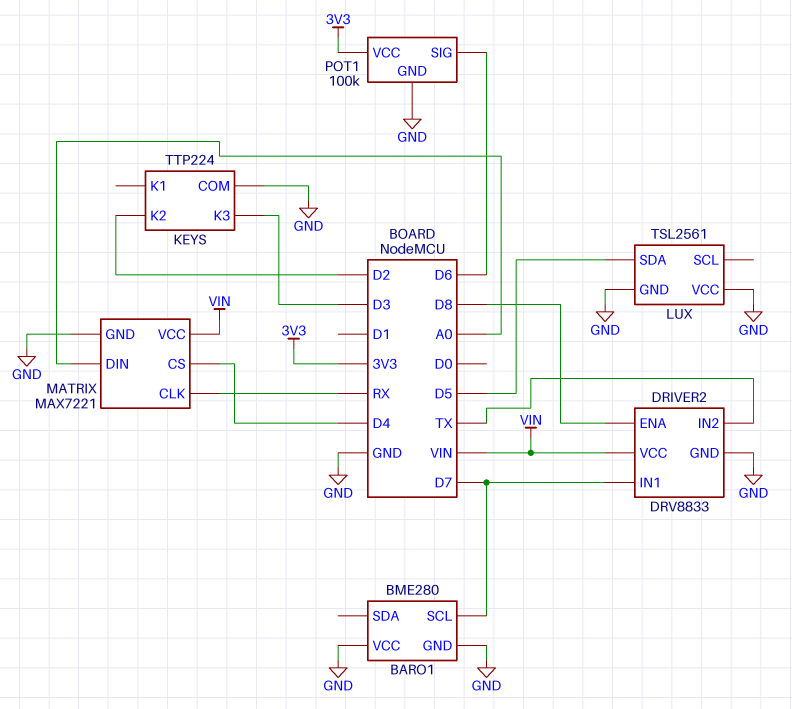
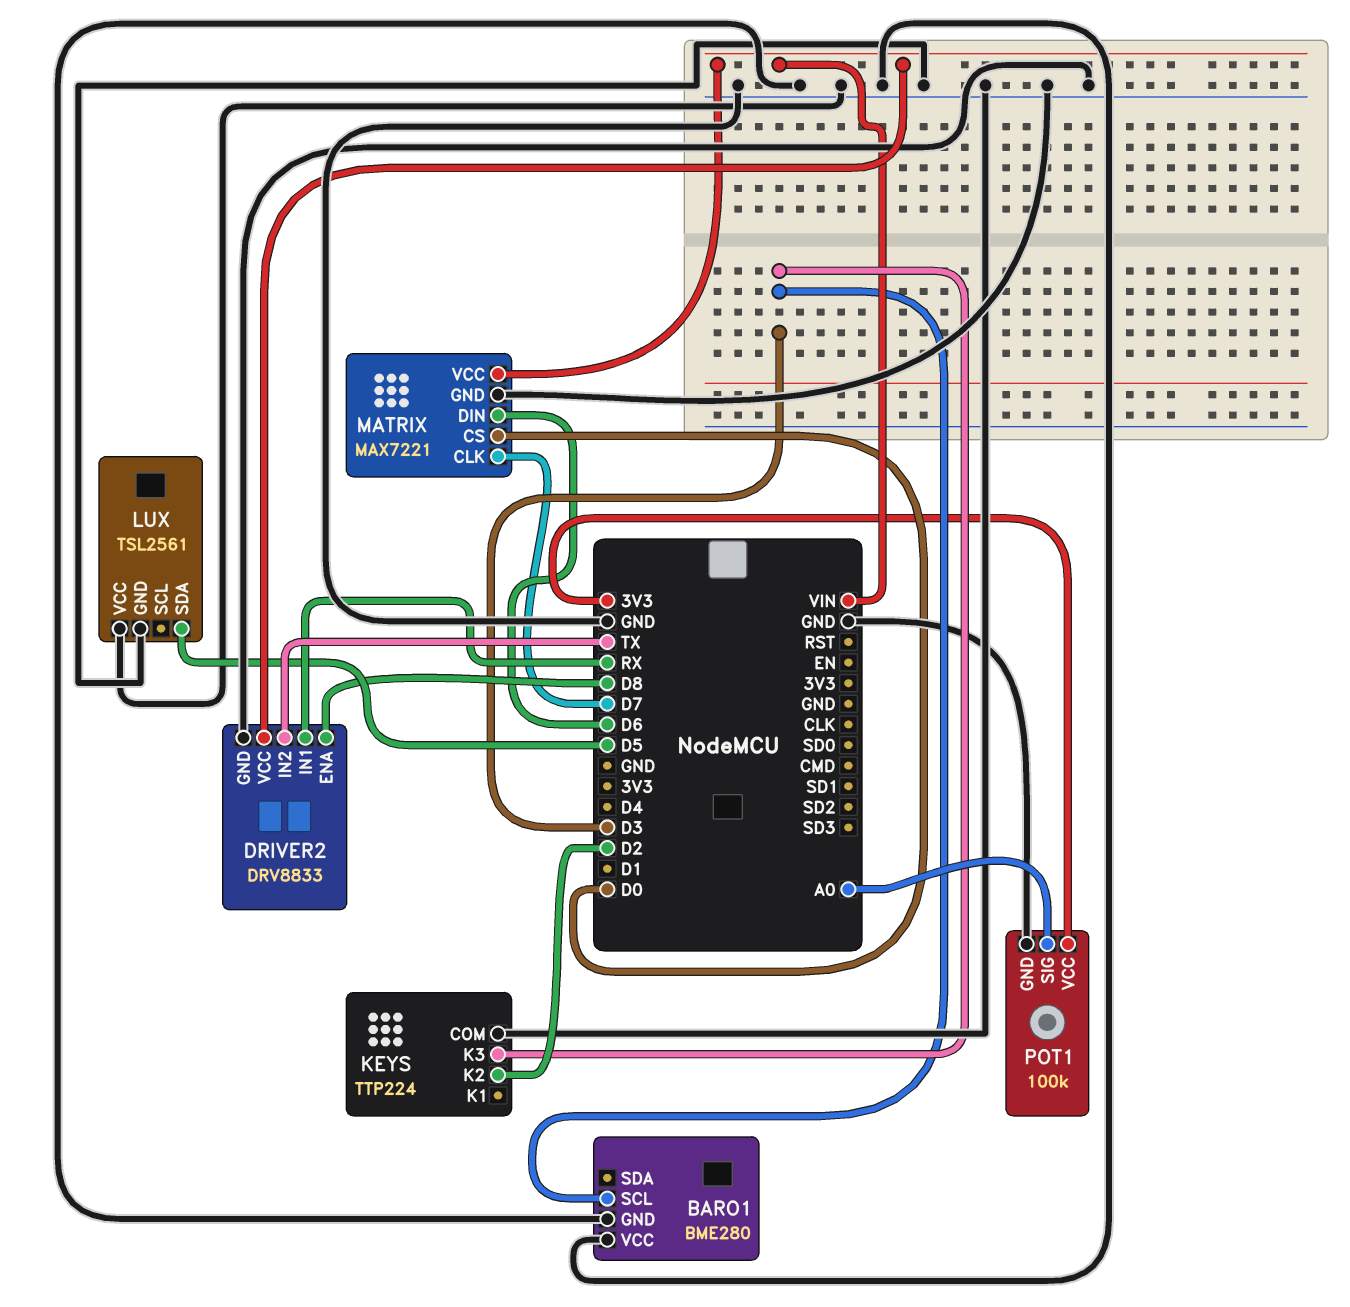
BARO1 pin SCL: D7 -> D3
DRIVER2 pin IN1: D7 -> RX
MATRIX pin CLK: RX -> D7
MATRIX pin CS: D4 -> D0
MATRIX pin DIN: A0 -> D6
POT1 pin SIG: D6 -> A0

